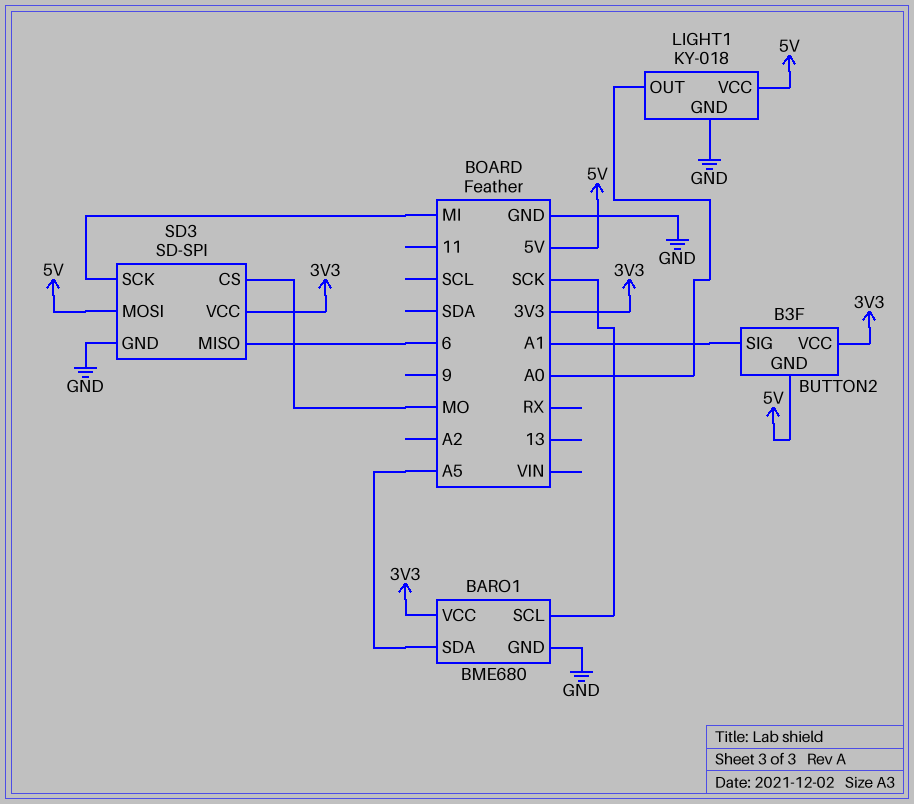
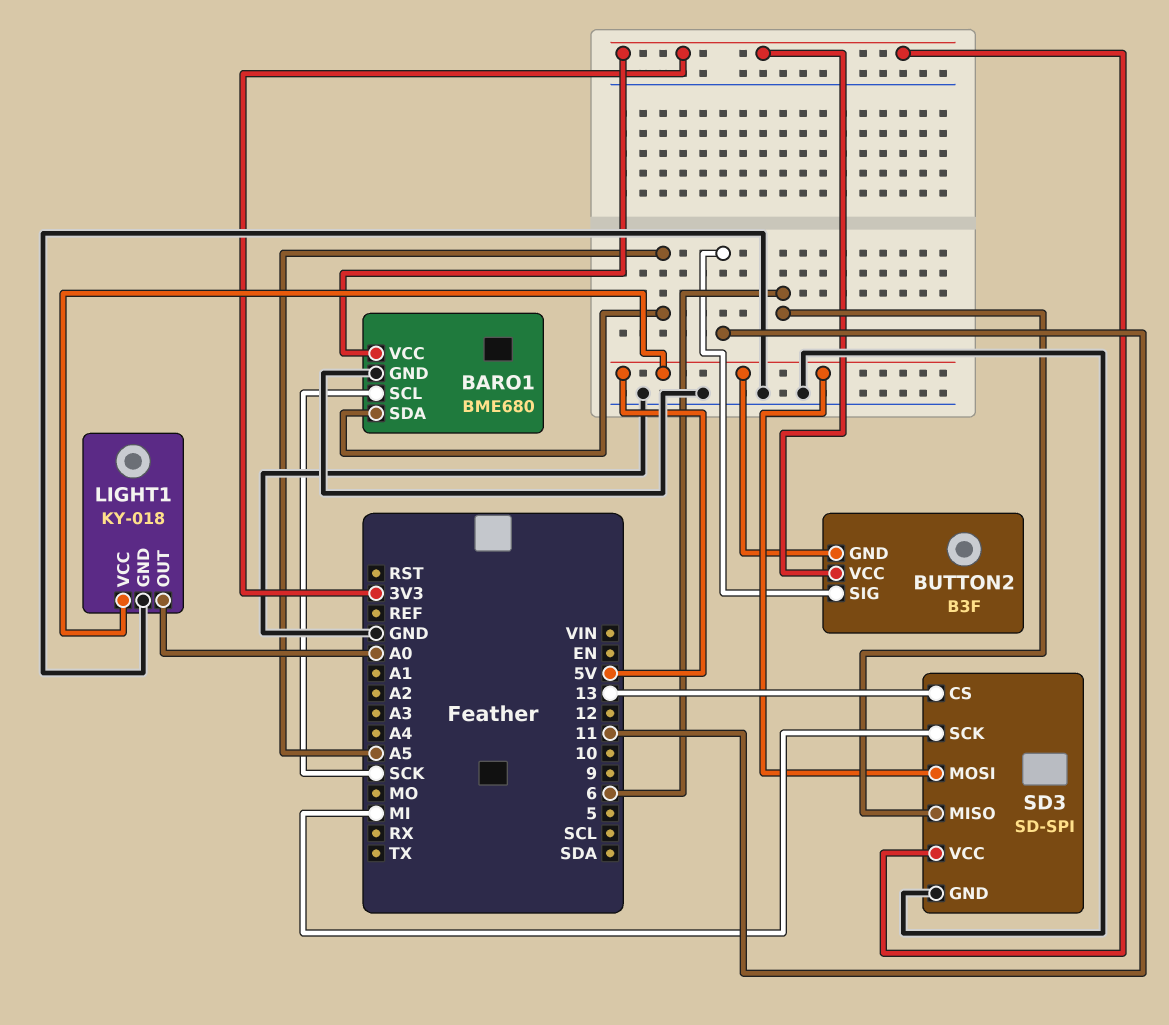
BUTTON2 pin SIG: A1 -> 11
SD3 pin CS: MO -> 13

